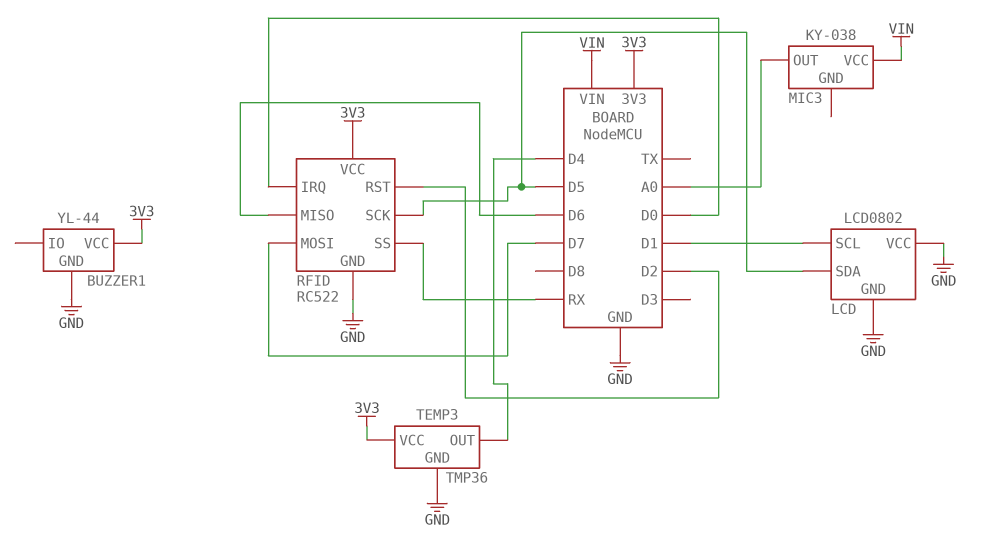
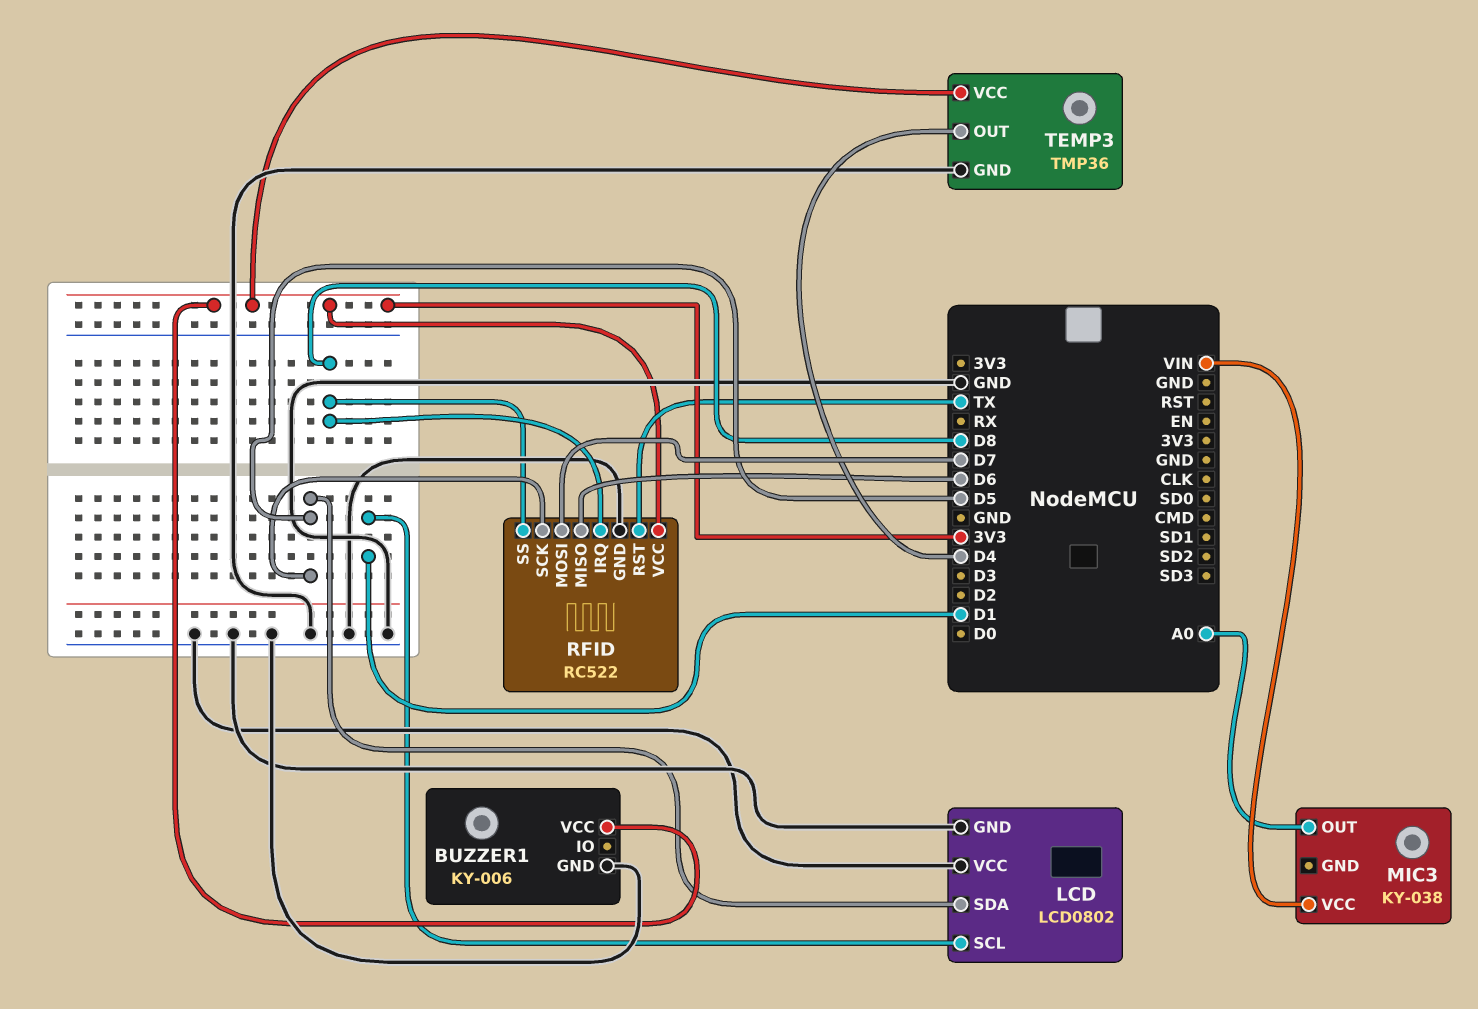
BUZZER1: YL-44 -> KY-006
RFID pin IRQ: D0 -> D8
RFID pin RST: D2 -> TX
RFID pin SS: RX -> D8

